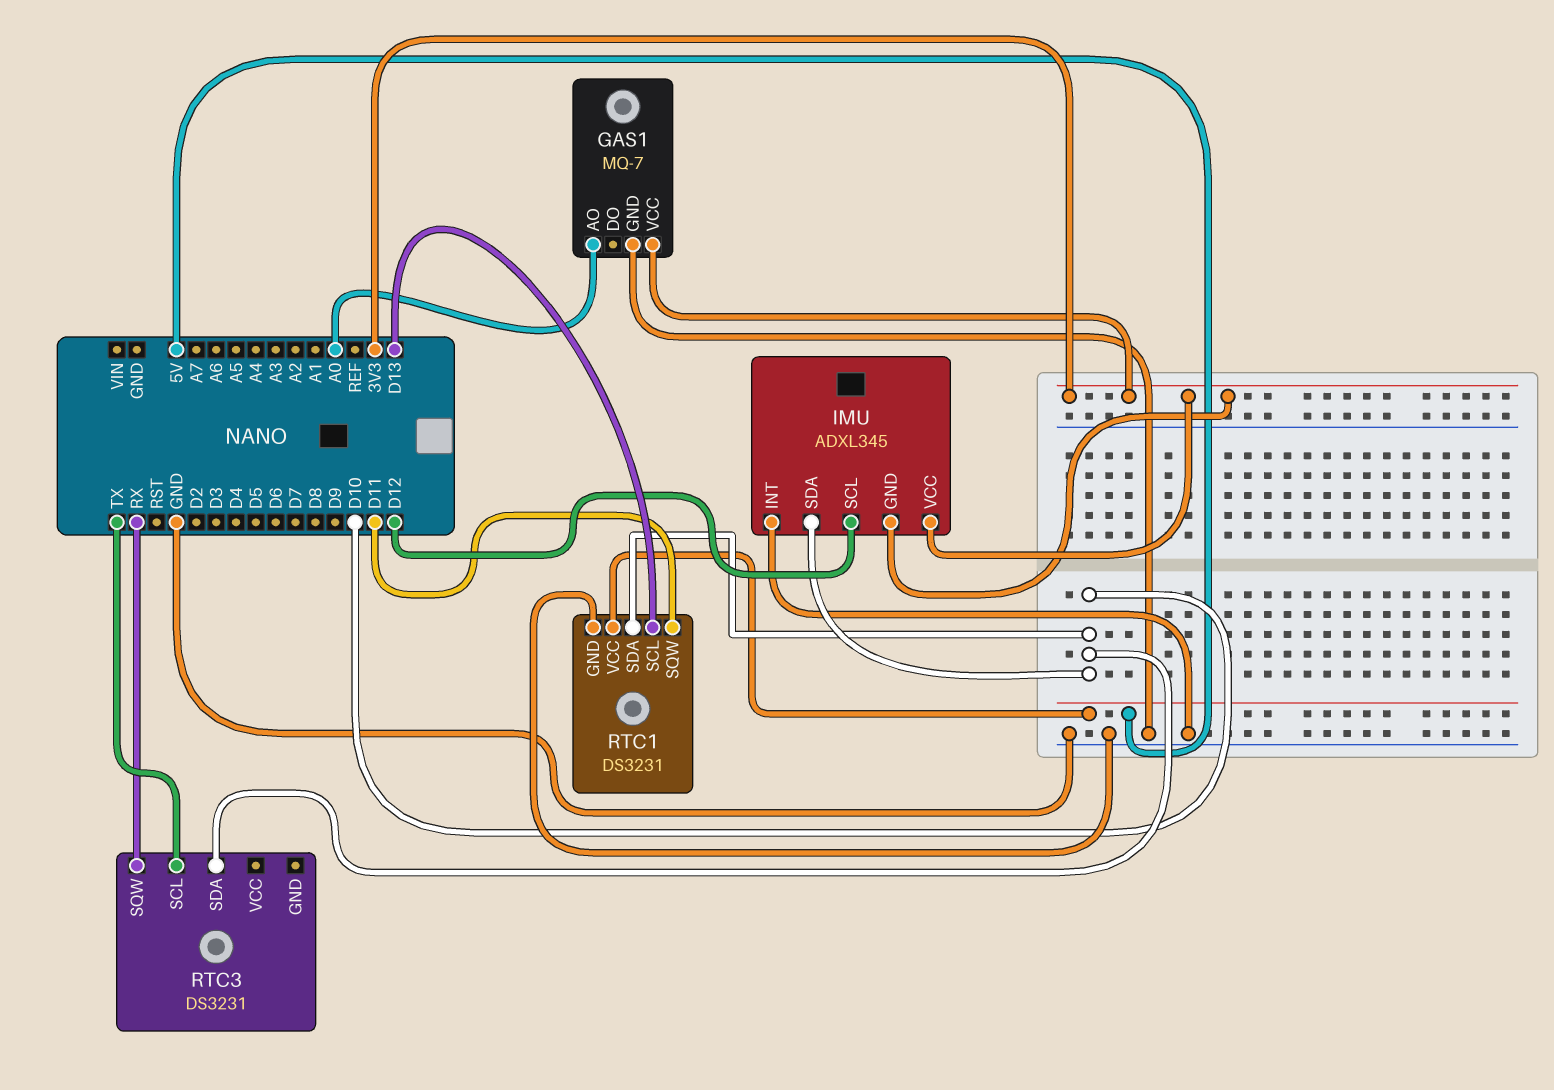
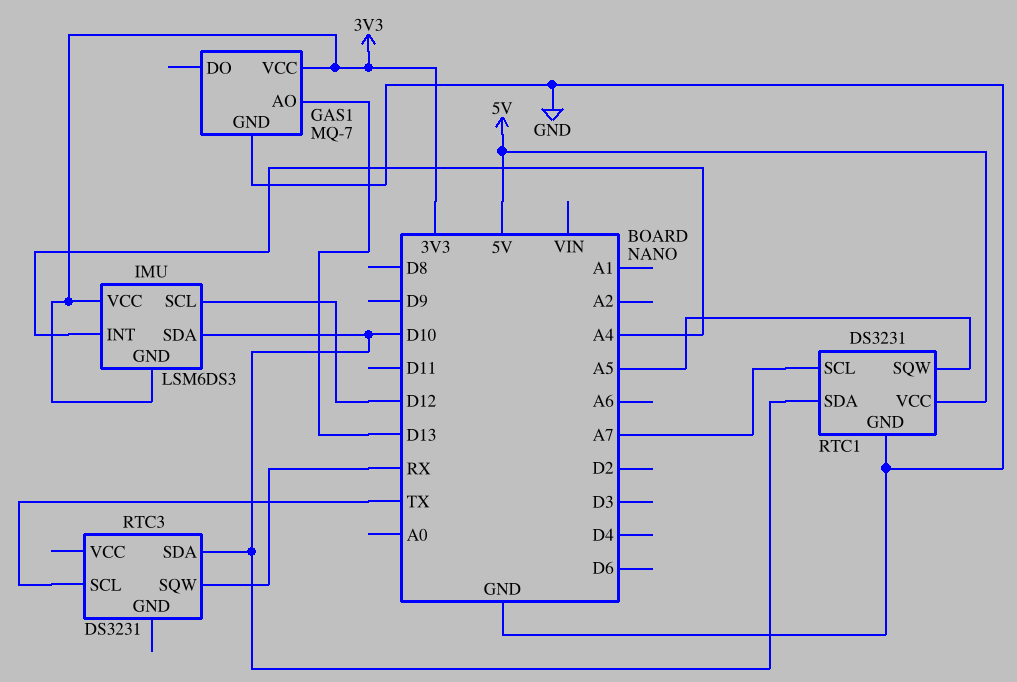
GAS1 pin AO: A0 -> D13
IMU: ADXL345 -> LSM6DS3
IMU pin INT: GND -> A4
RTC1 pin SCL: D13 -> A7
RTC1 pin SQW: D11 -> A5

